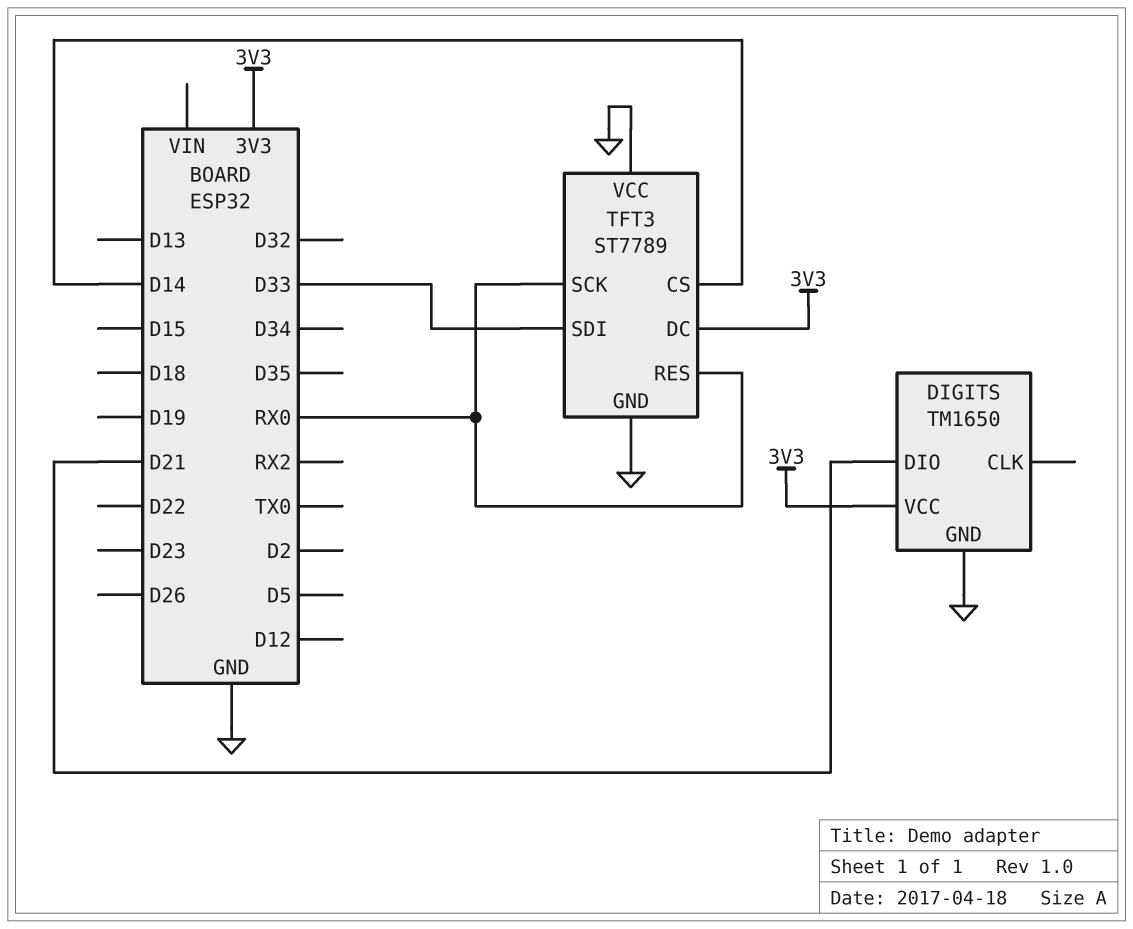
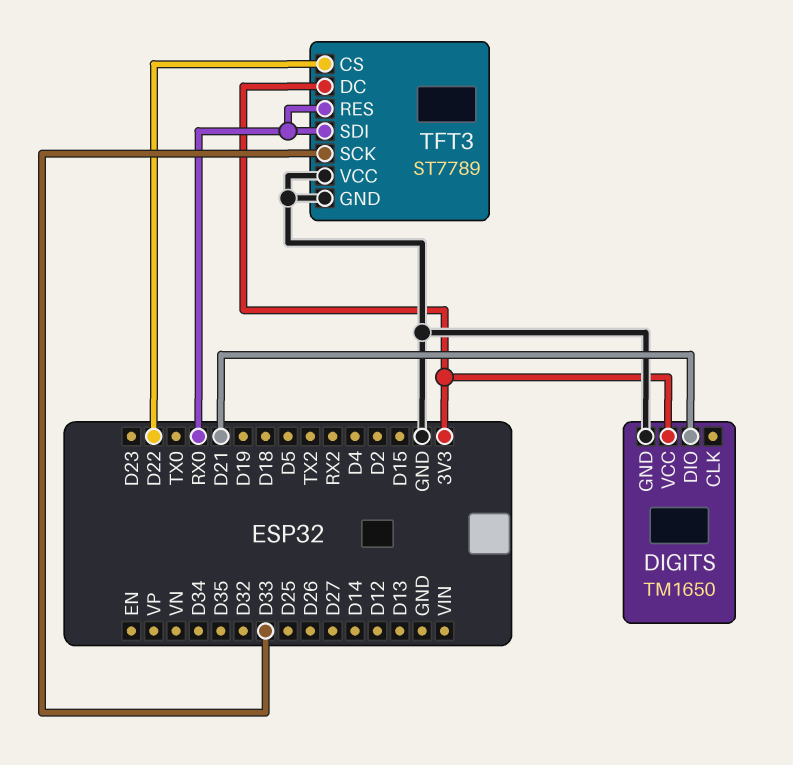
TFT3 pin CS: D14 -> D22
TFT3 pin SCK: RX0 -> D33
TFT3 pin SDI: D33 -> RX0

